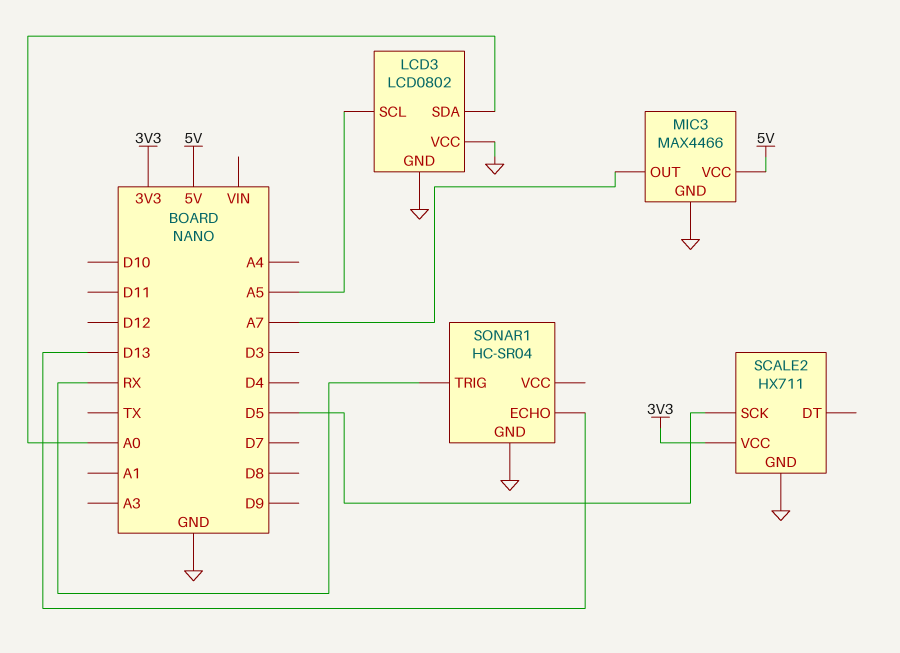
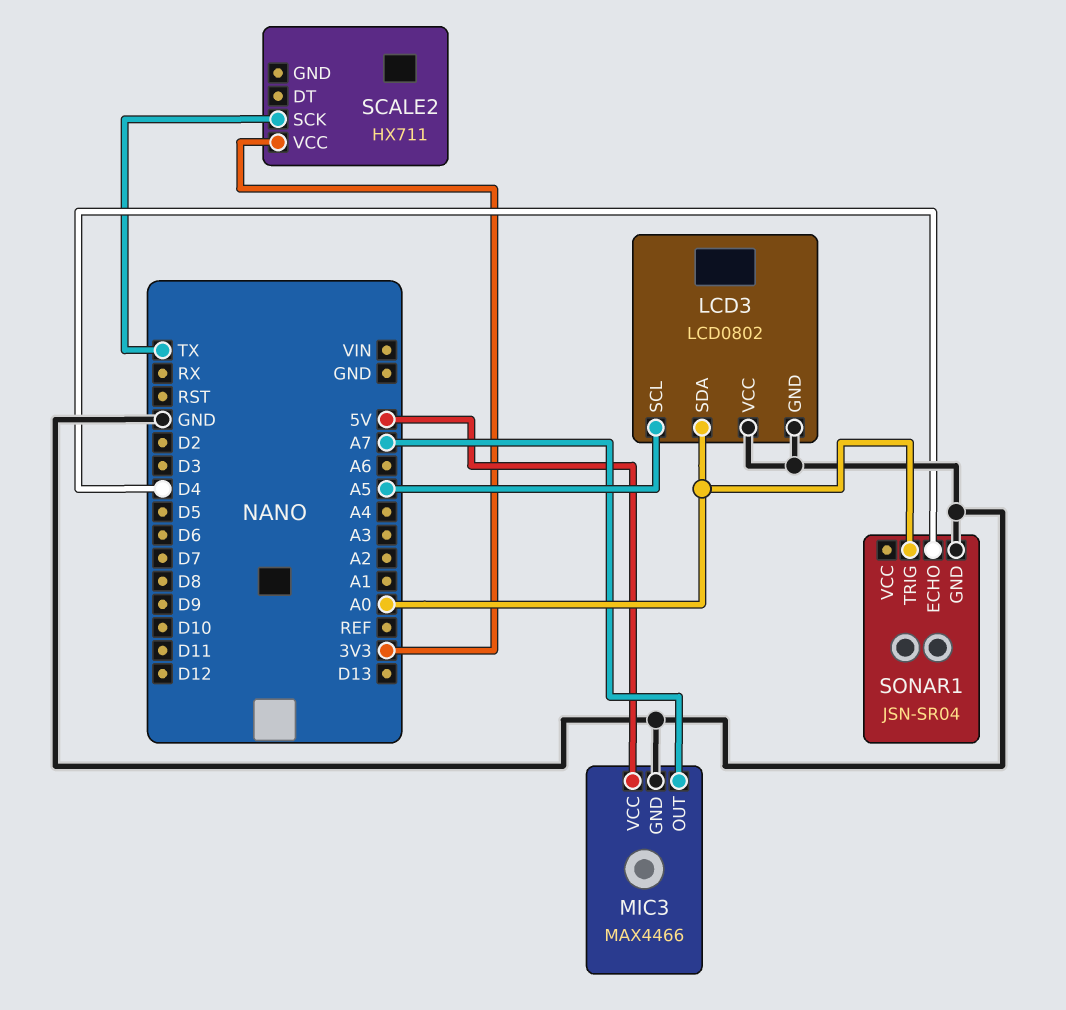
SCALE2 pin GND: GND -> none
SCALE2 pin SCK: D5 -> TX
SONAR1: HC-SR04 -> JSN-SR04
SONAR1 pin ECHO: D13 -> D4
SONAR1 pin TRIG: RX -> A0

